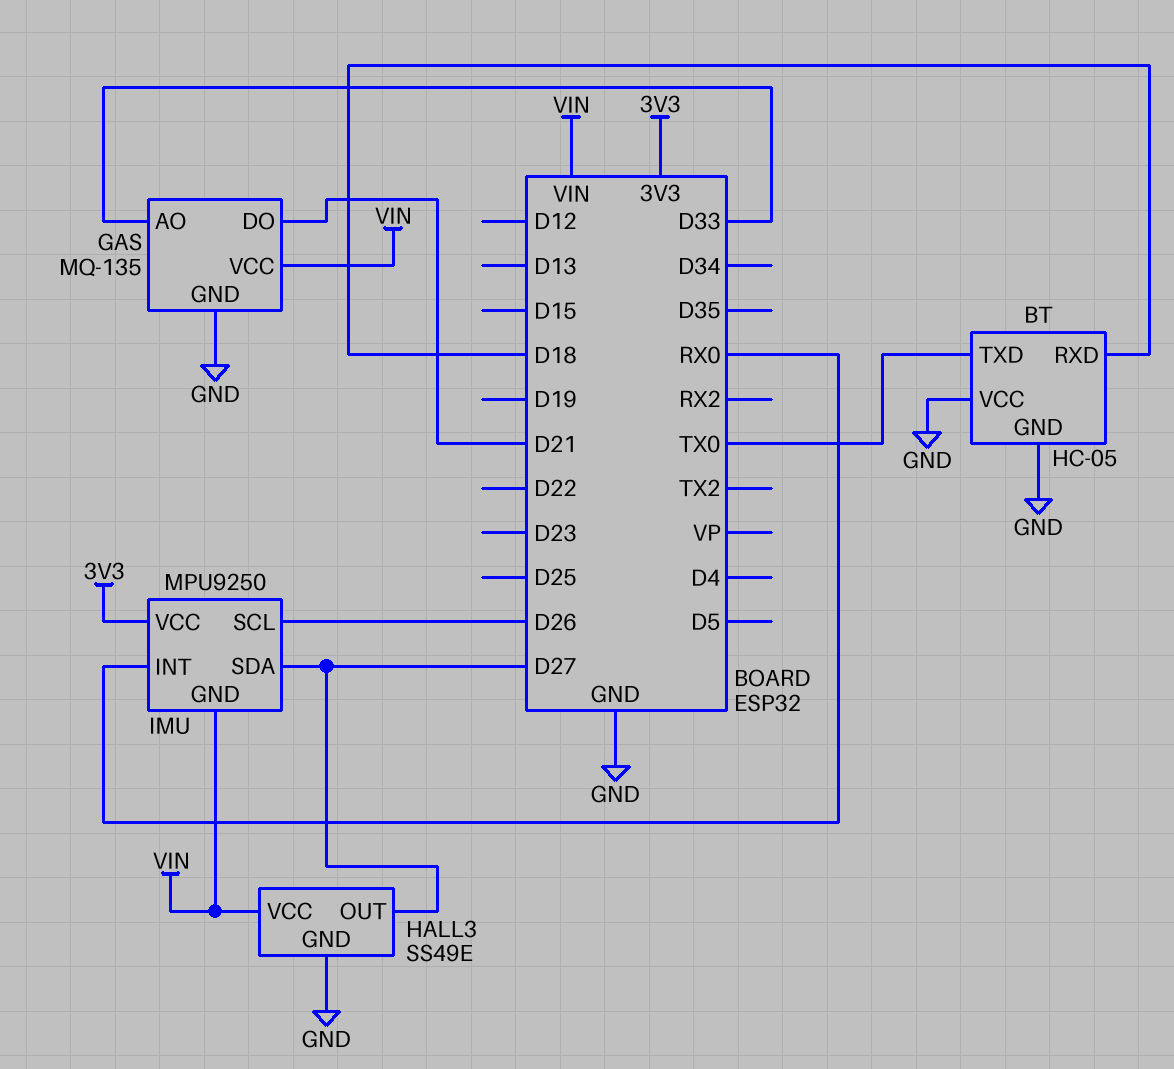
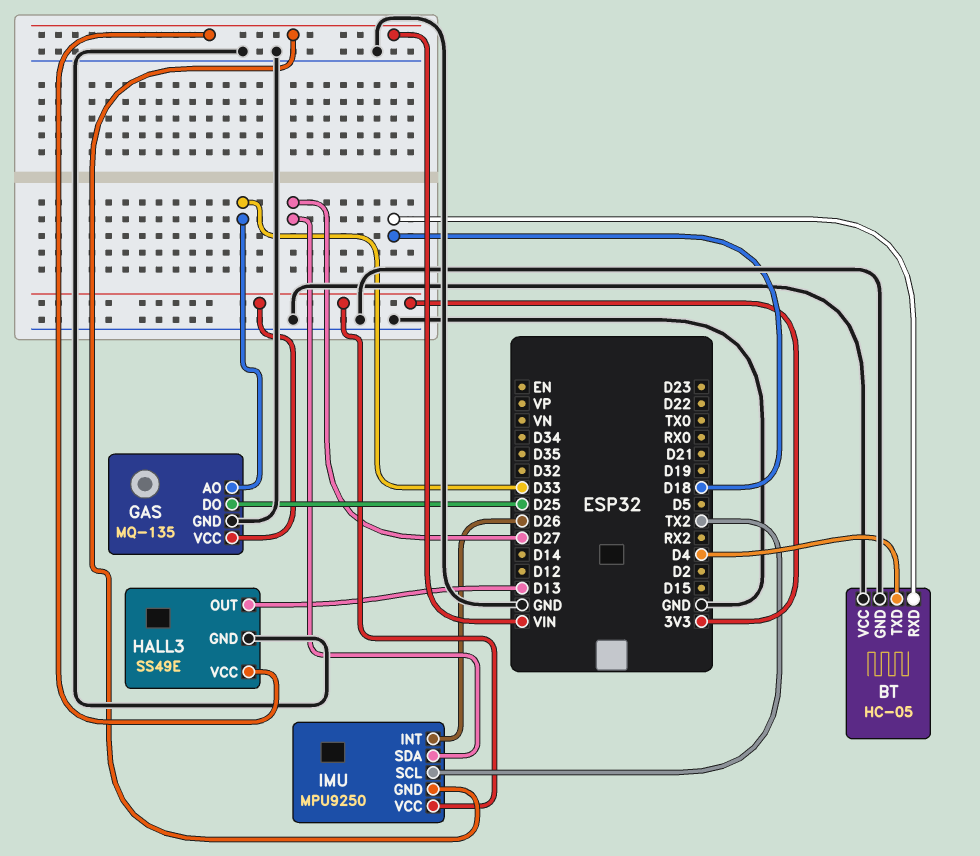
BT pin TXD: TX0 -> D4
GAS pin DO: D21 -> D25
GAS pin VCC: VIN -> 3V3
HALL3 pin OUT: D27 -> D13
IMU pin INT: RX0 -> D26
IMU pin SCL: D26 -> TX2

